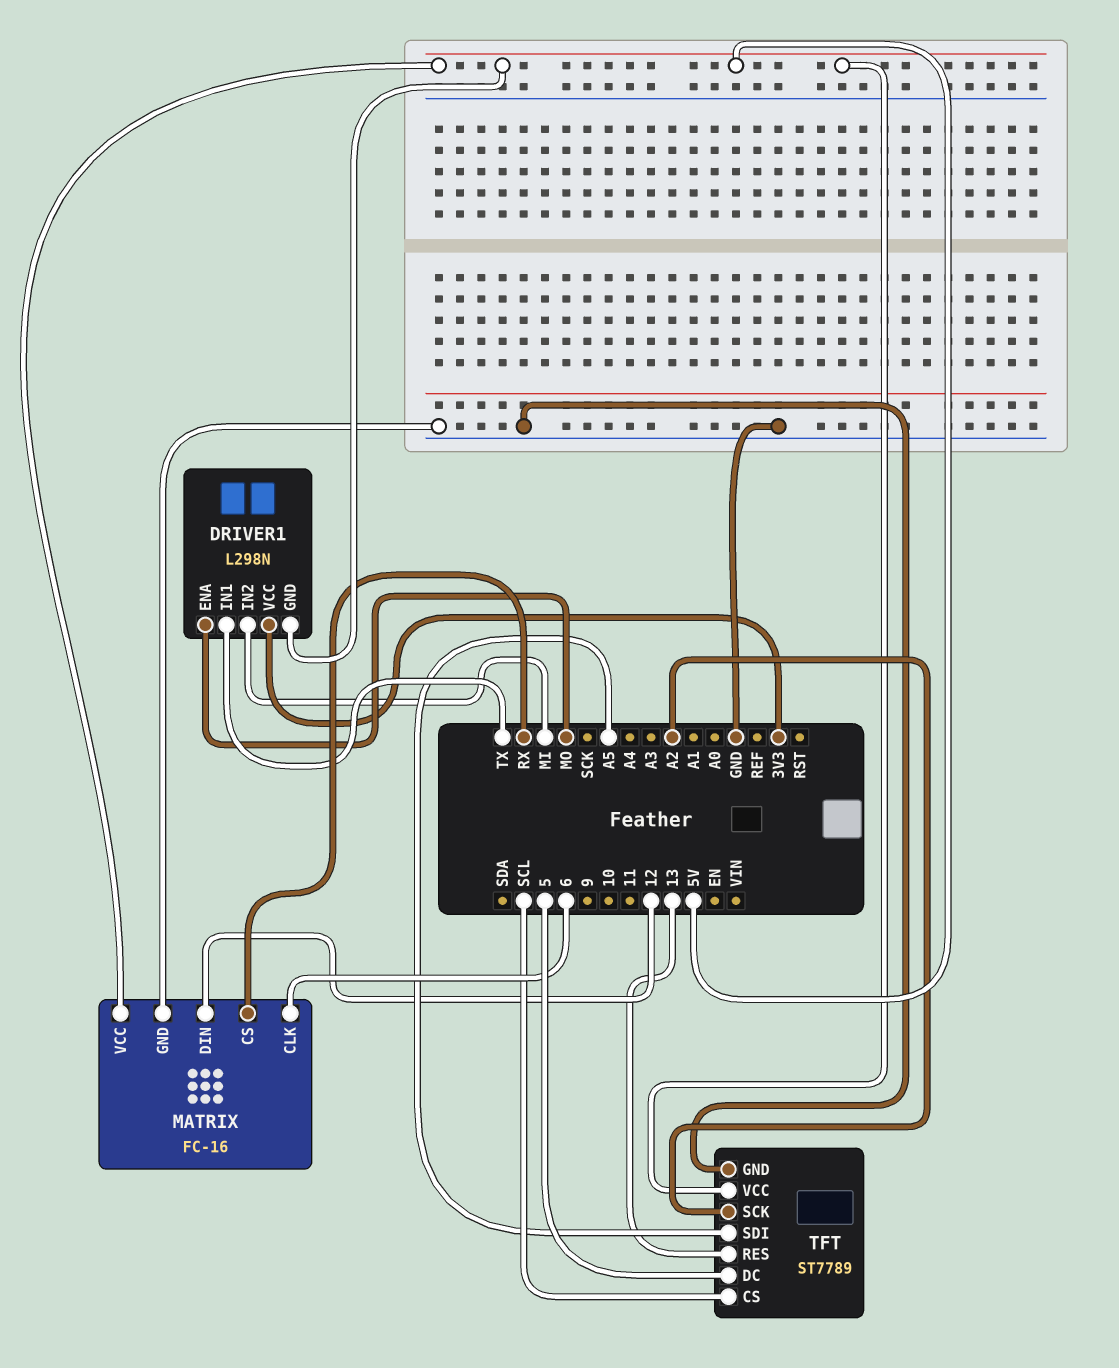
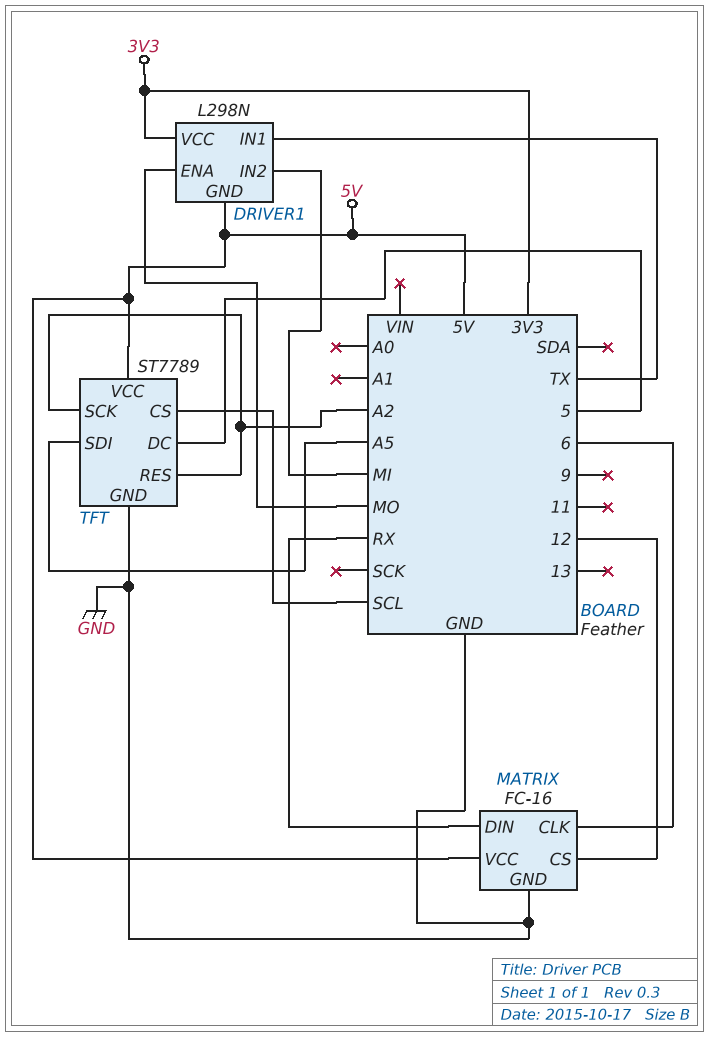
MATRIX pin CS: RX -> 12
MATRIX pin DIN: 12 -> RX
TFT pin RES: 13 -> A2

